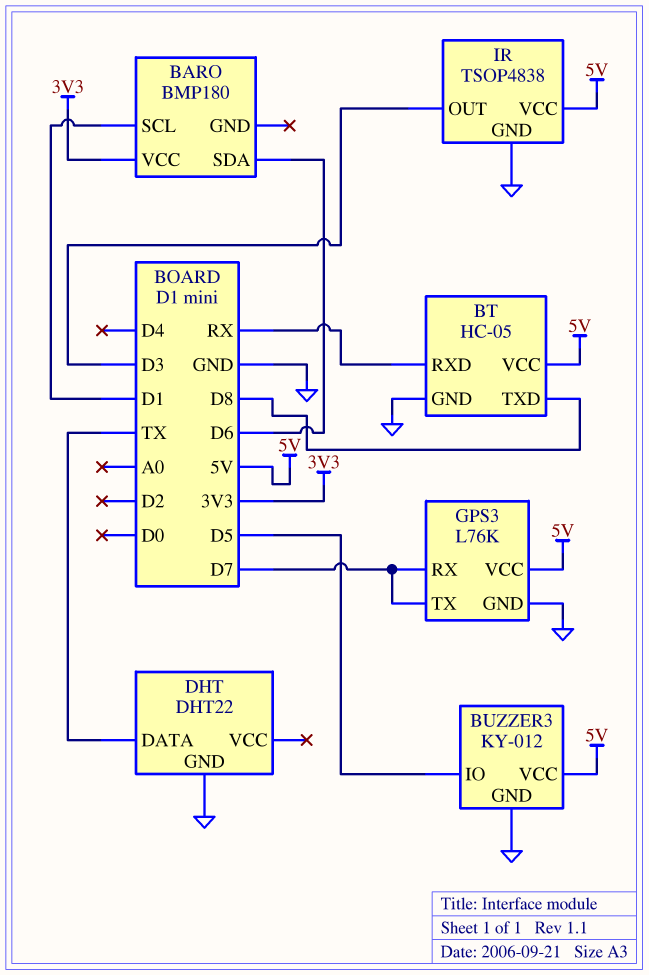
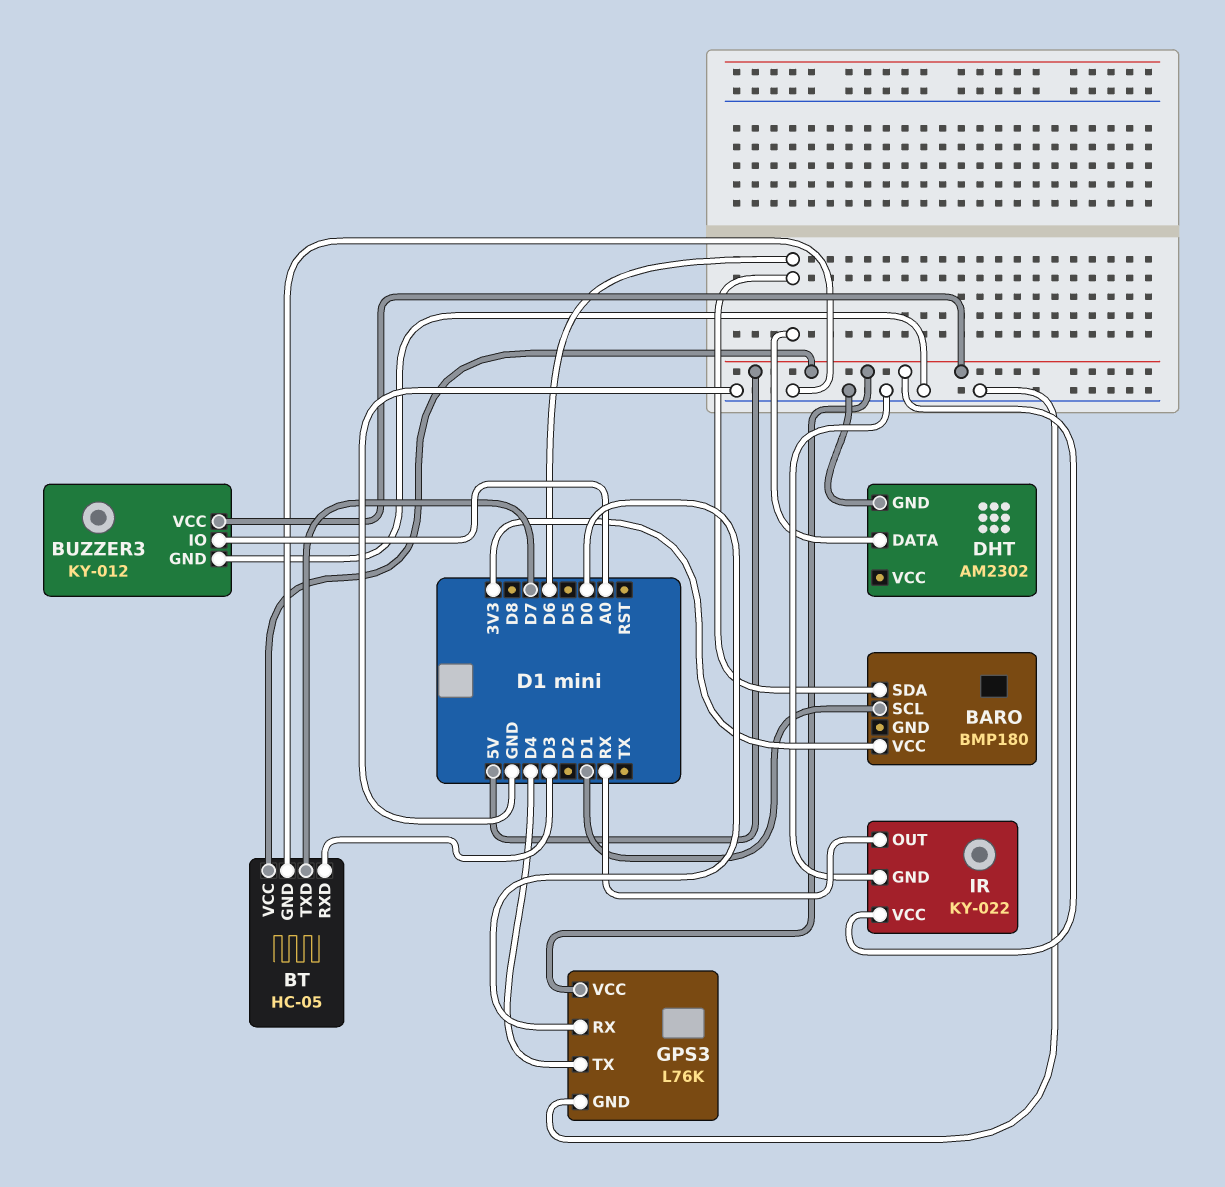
BT pin RXD: RX -> D3
BT pin TXD: D8 -> D7
BUZZER3 pin IO: D5 -> A0
DHT: DHT22 -> AM2302
DHT pin DATA: TX -> D6
GPS3 pin RX: D7 -> D0
GPS3 pin TX: D7 -> D4
IR: TSOP4838 -> KY-022
IR pin OUT: D3 -> RX

